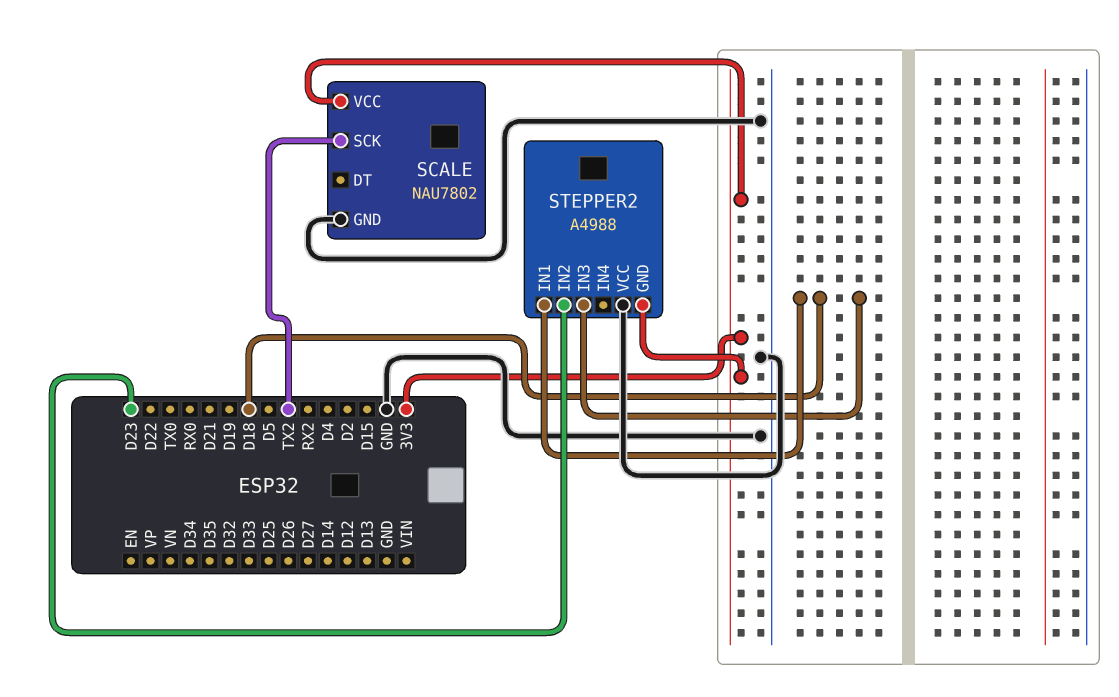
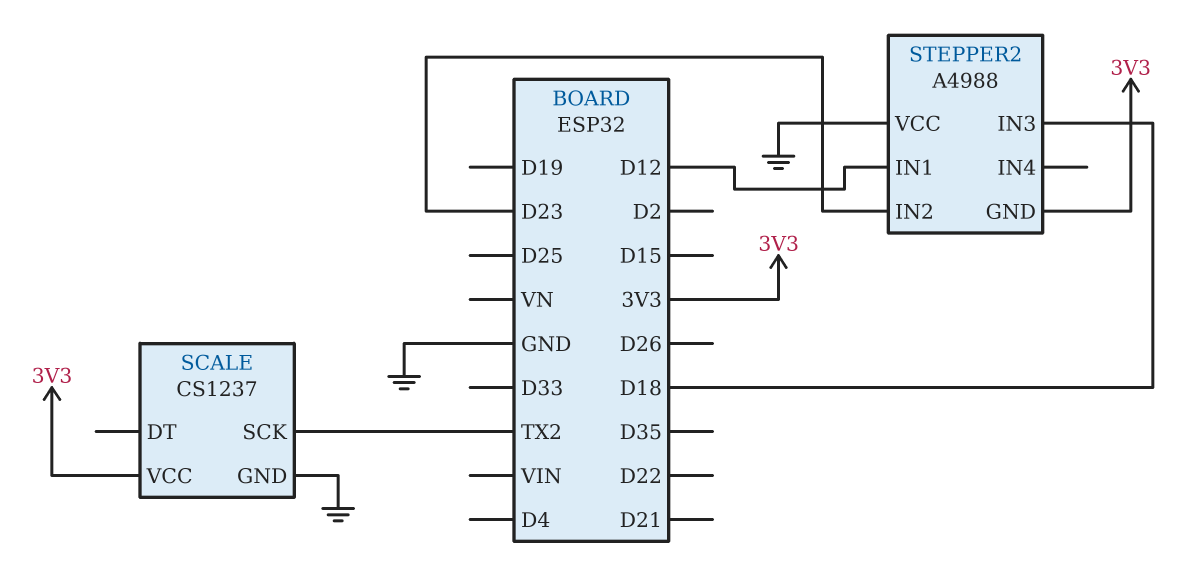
SCALE: NAU7802 -> CS1237
STEPPER2 pin IN1: D18 -> D12

